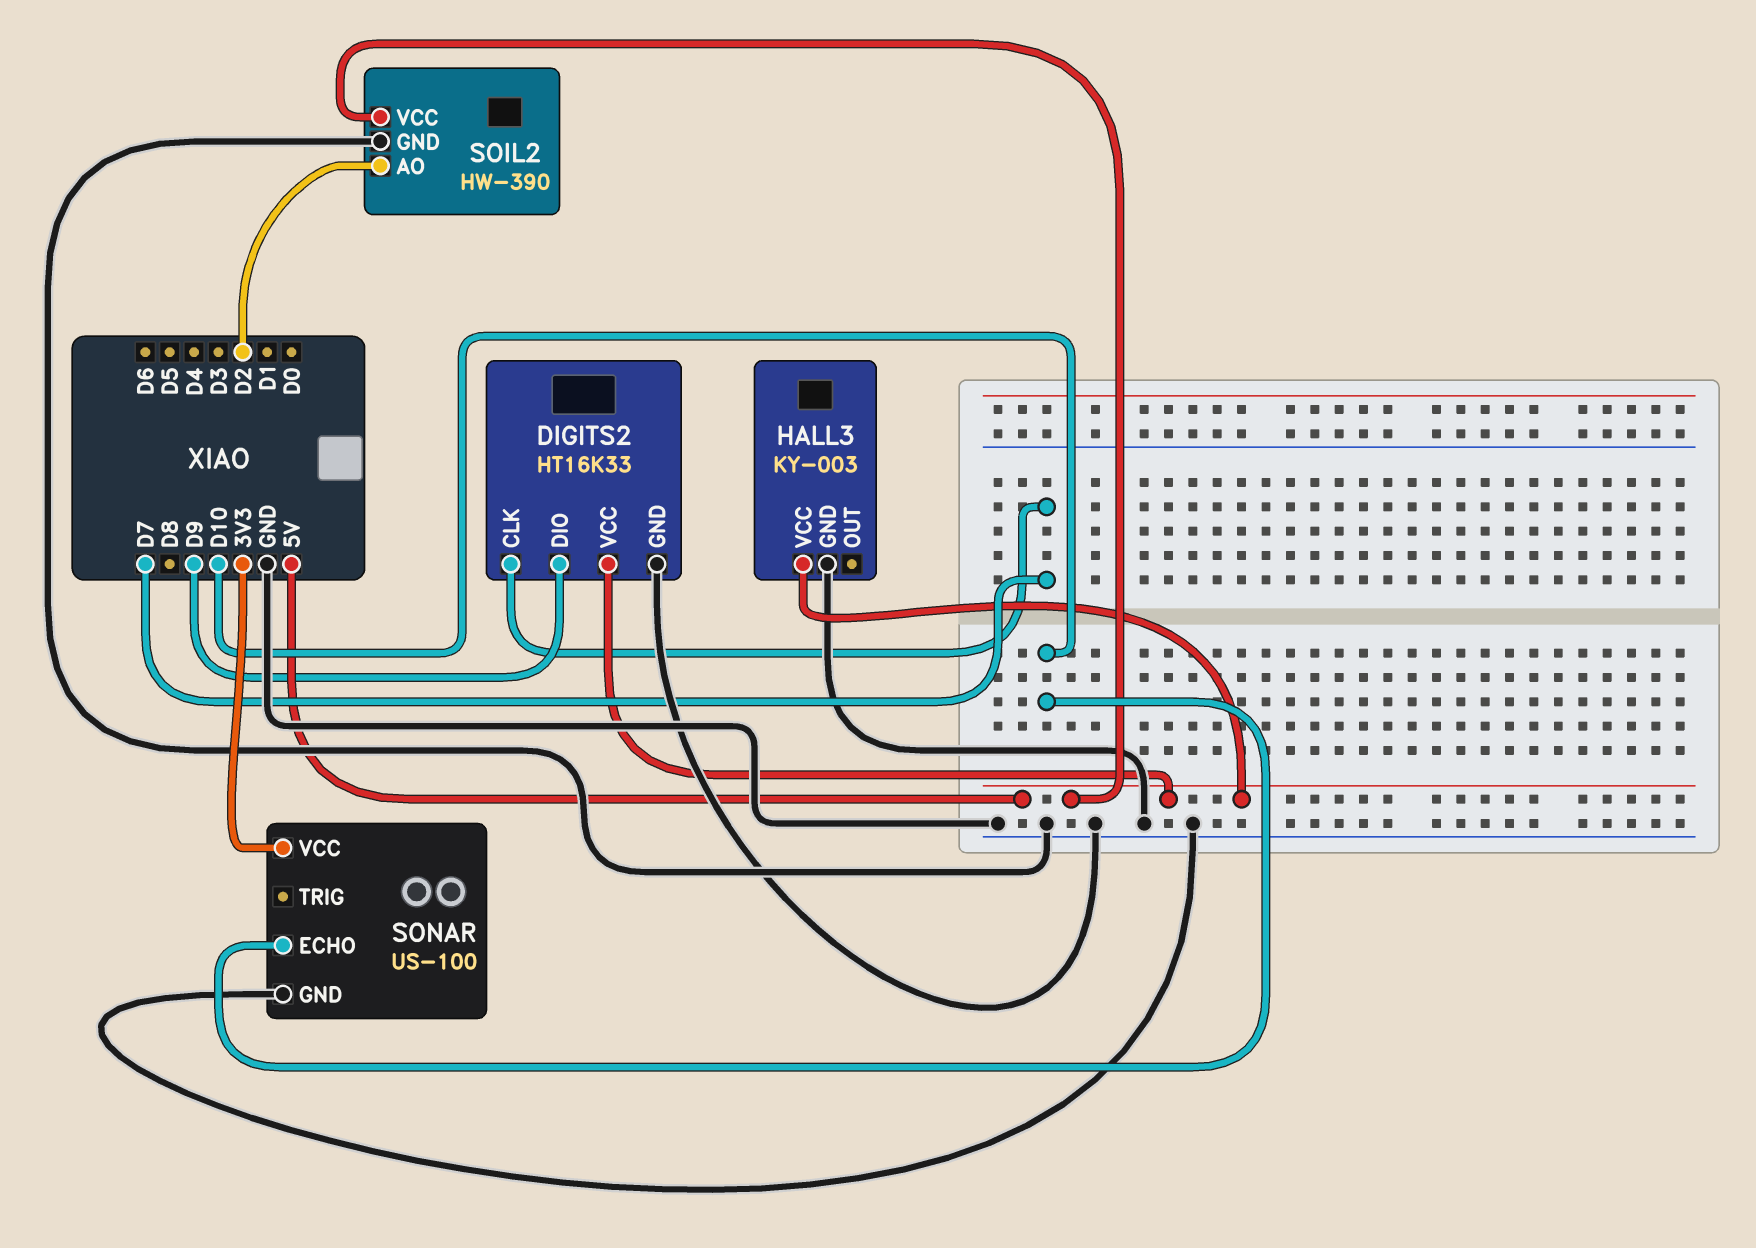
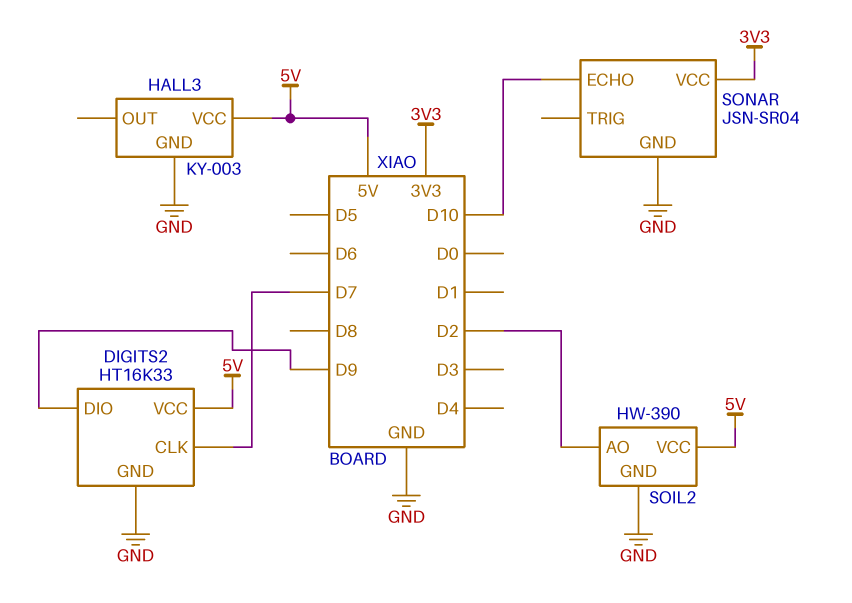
SONAR: US-100 -> JSN-SR04

